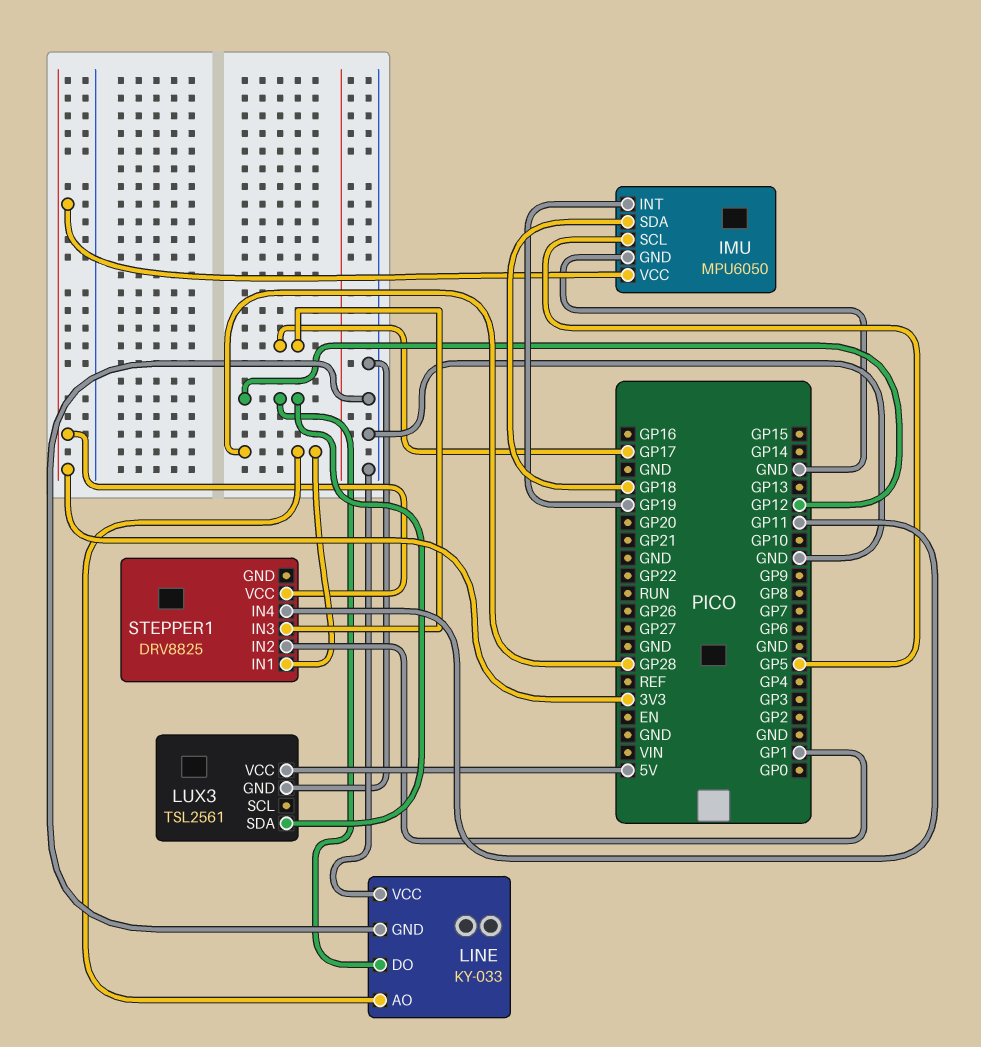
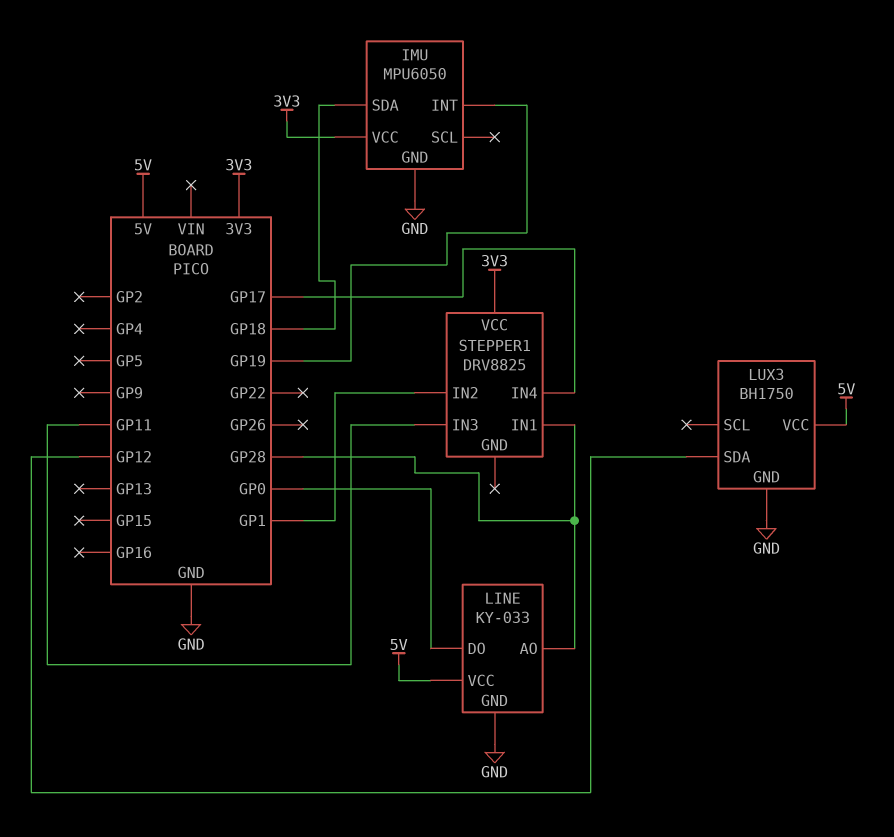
IMU pin SCL: GP5 -> none
LINE pin DO: GP12 -> GP0
LINE pin VCC: GND -> 5V
LUX3: TSL2561 -> BH1750
STEPPER1 pin IN3: GP17 -> GP11
STEPPER1 pin IN4: GP11 -> GP17

